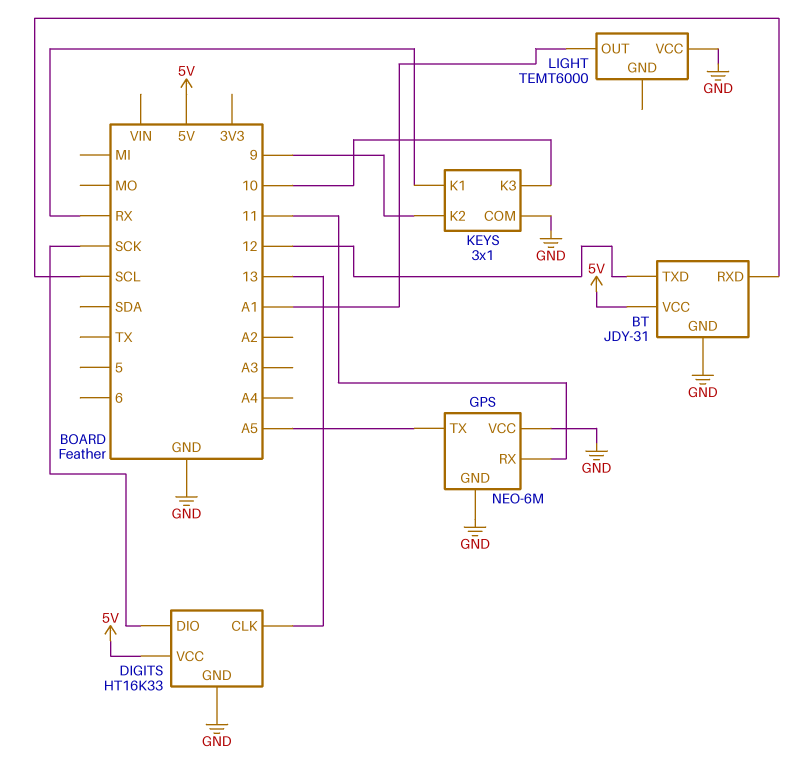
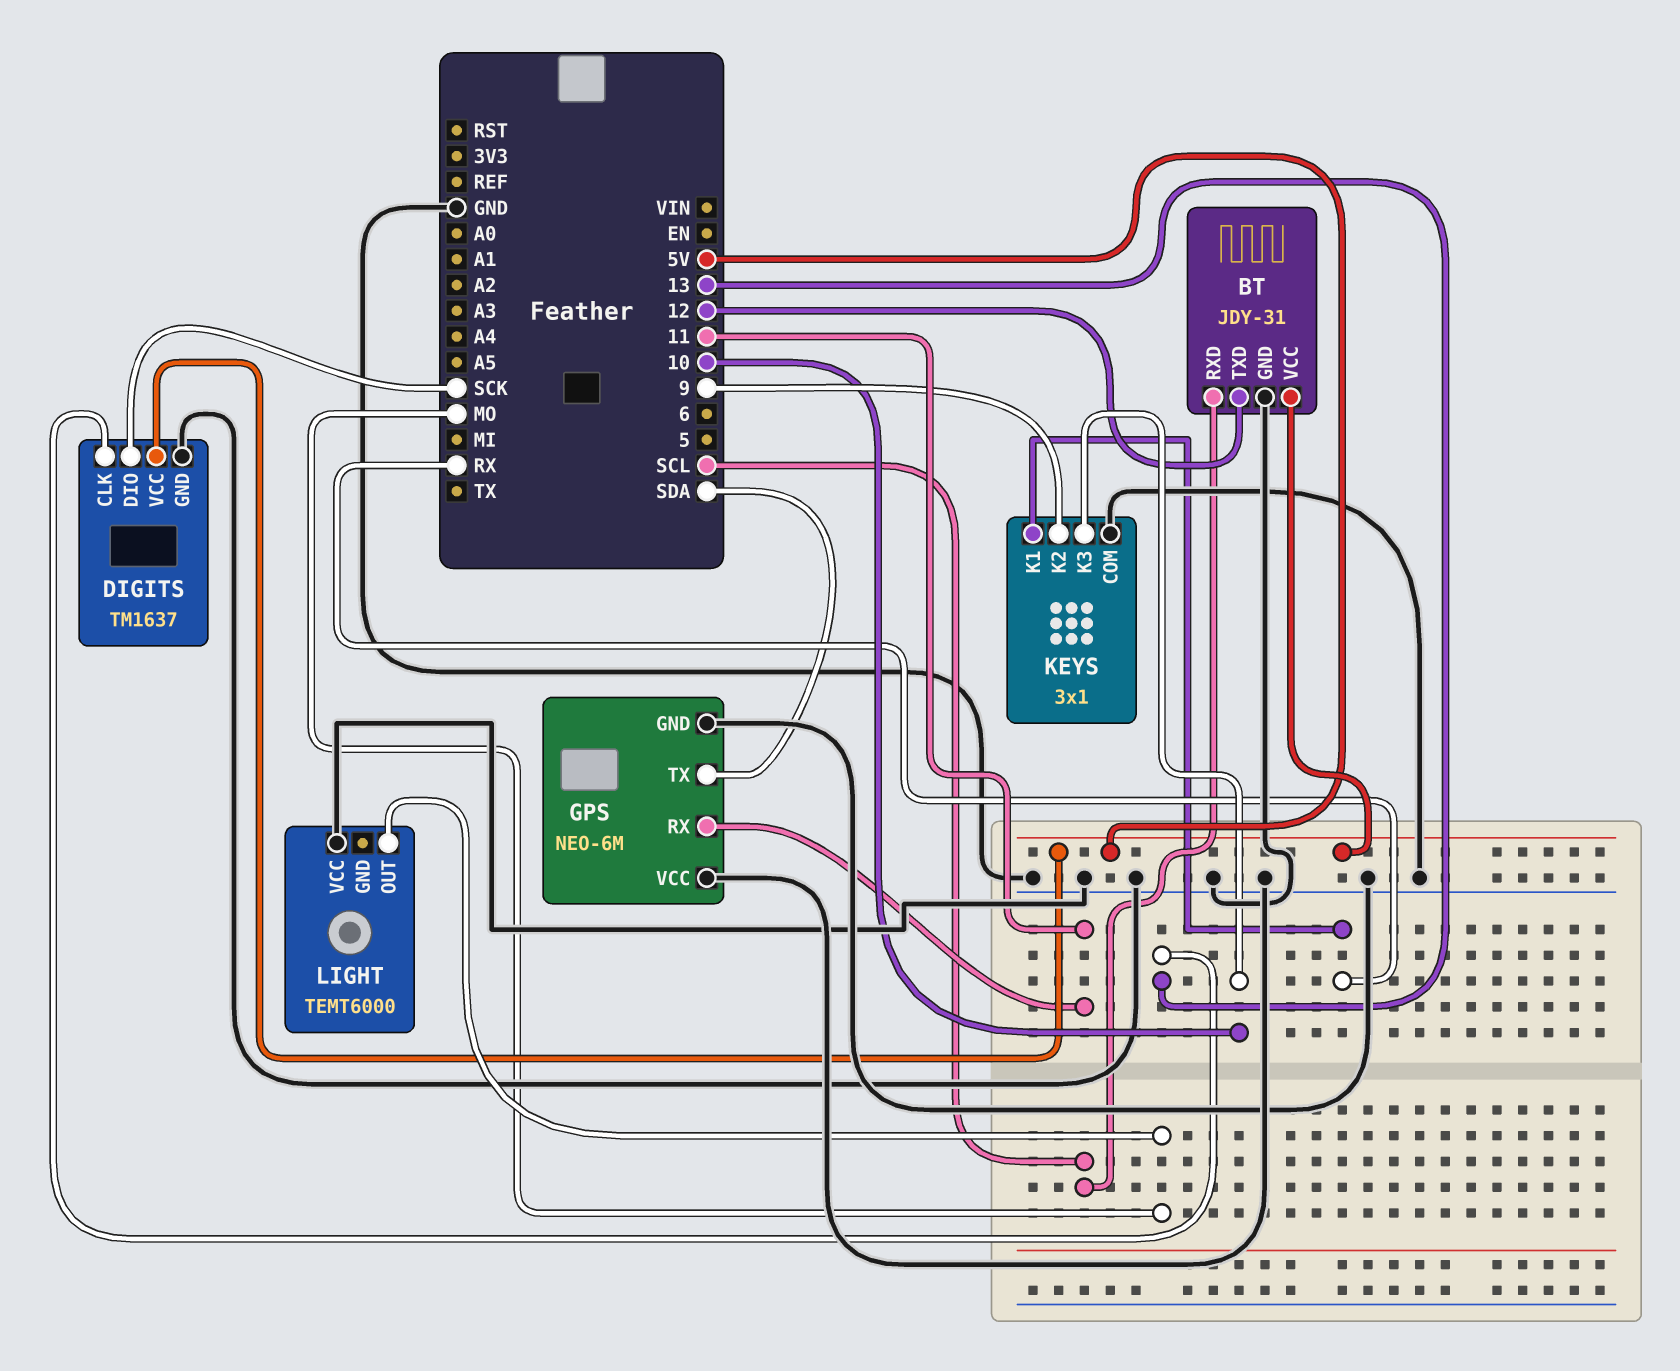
DIGITS: HT16K33 -> TM1637
GPS pin TX: A5 -> SDA
LIGHT pin OUT: A1 -> MO

